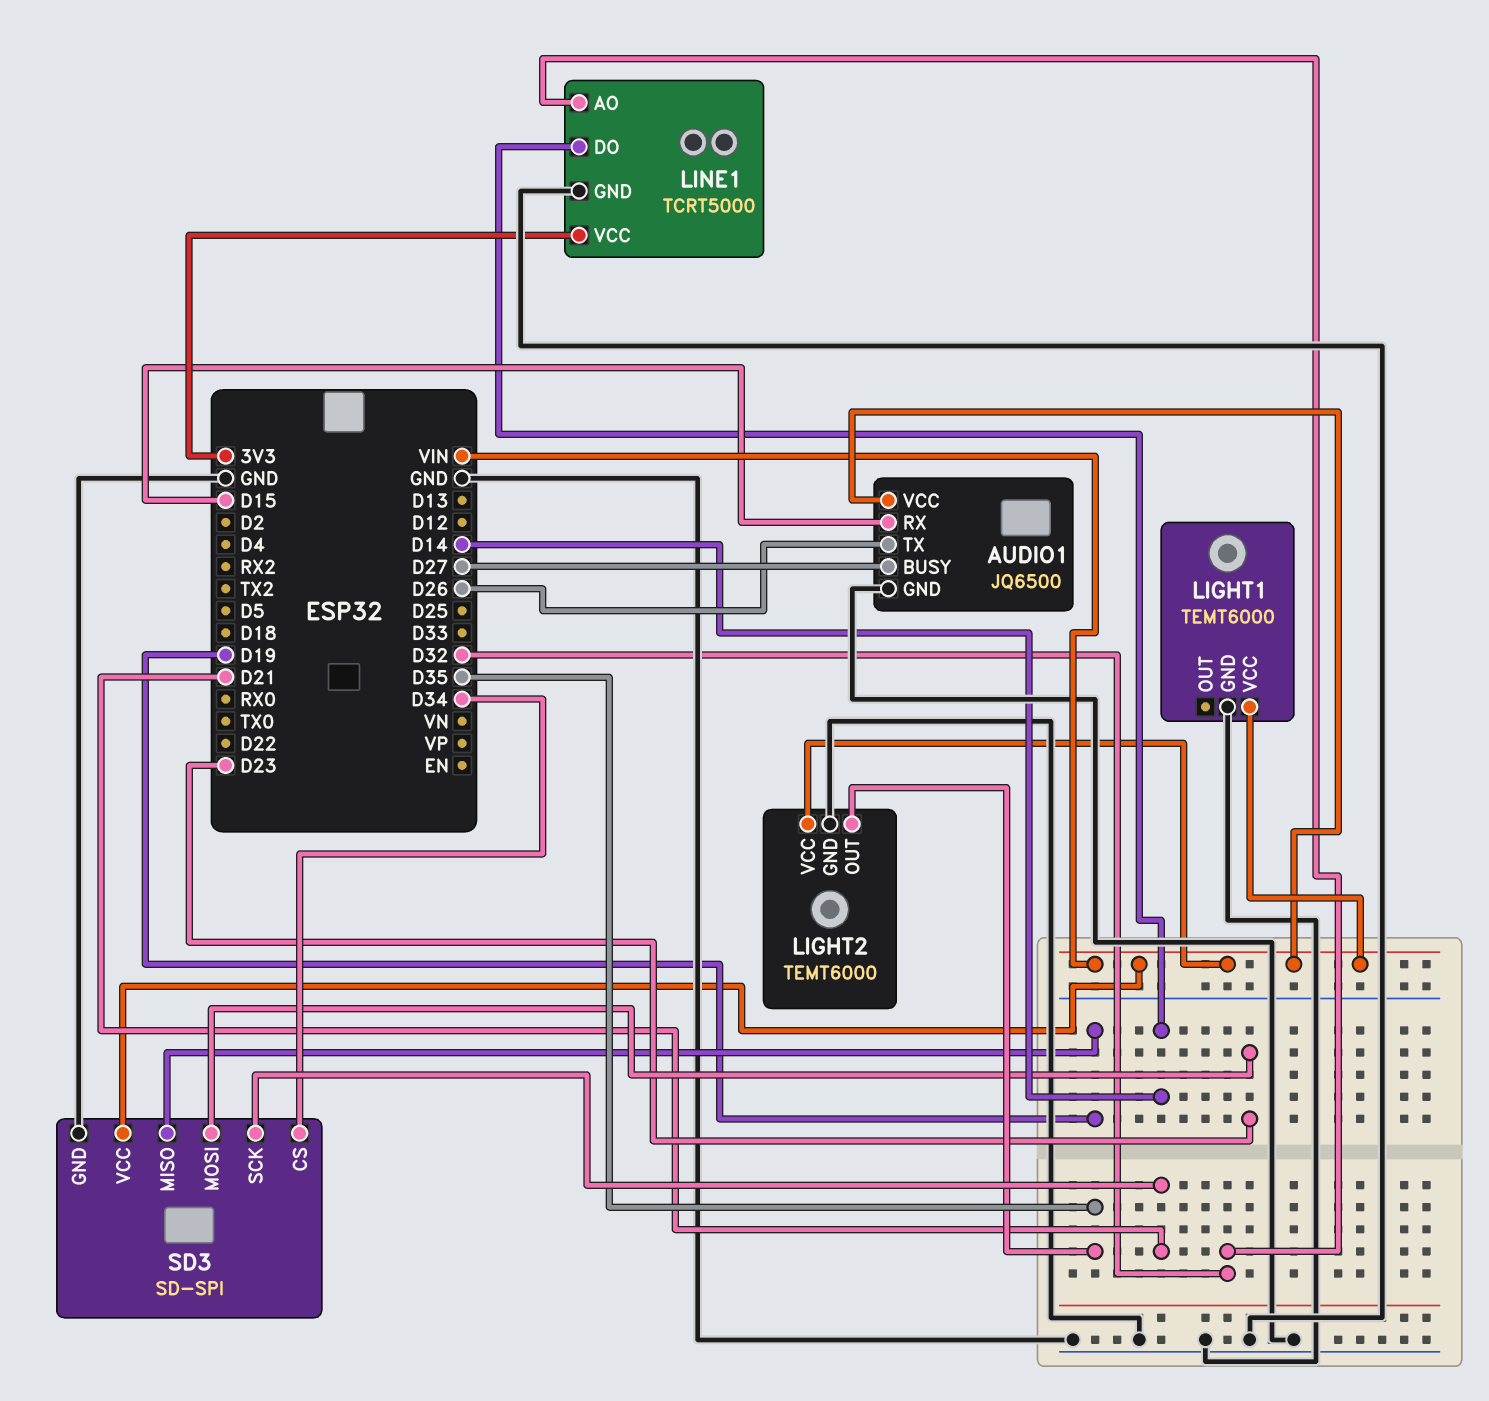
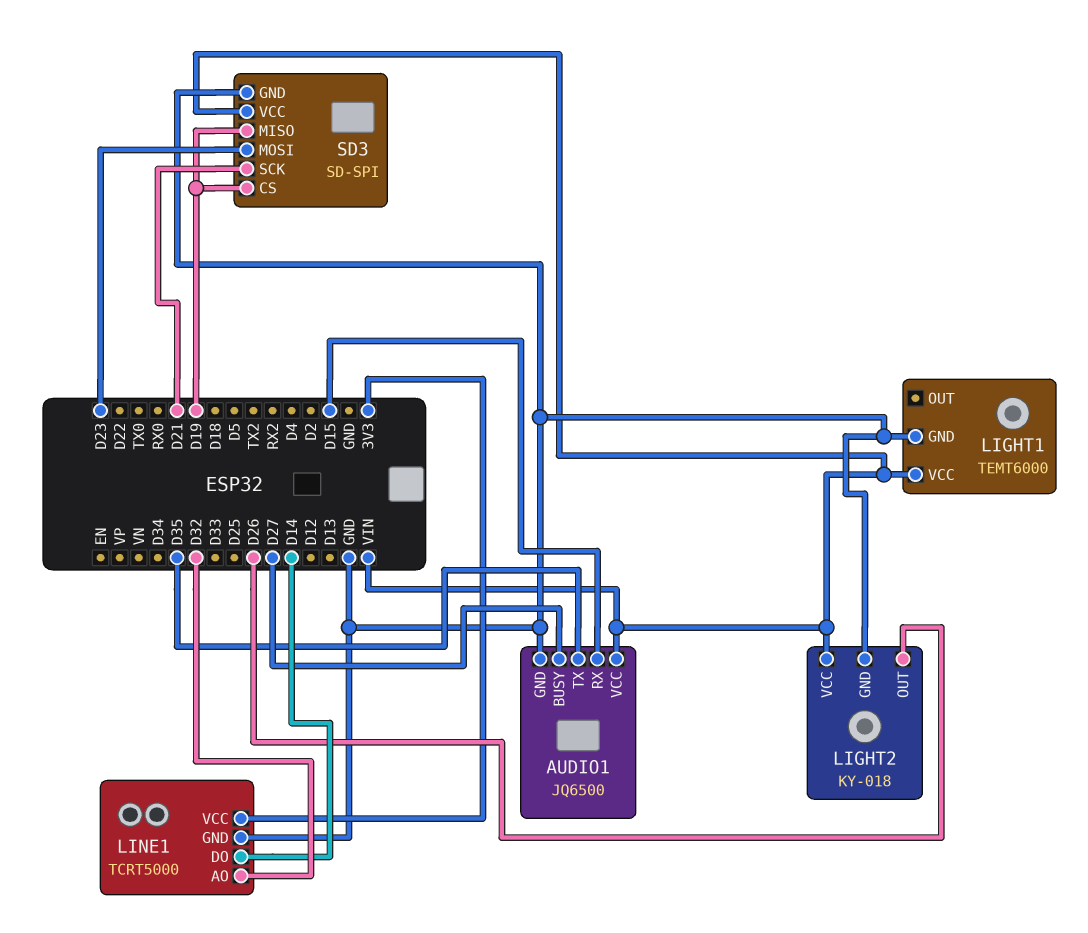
AUDIO1 pin TX: D26 -> D35
LIGHT2: TEMT6000 -> KY-018
LIGHT2 pin OUT: D35 -> D26
SD3 pin CS: D34 -> D19

